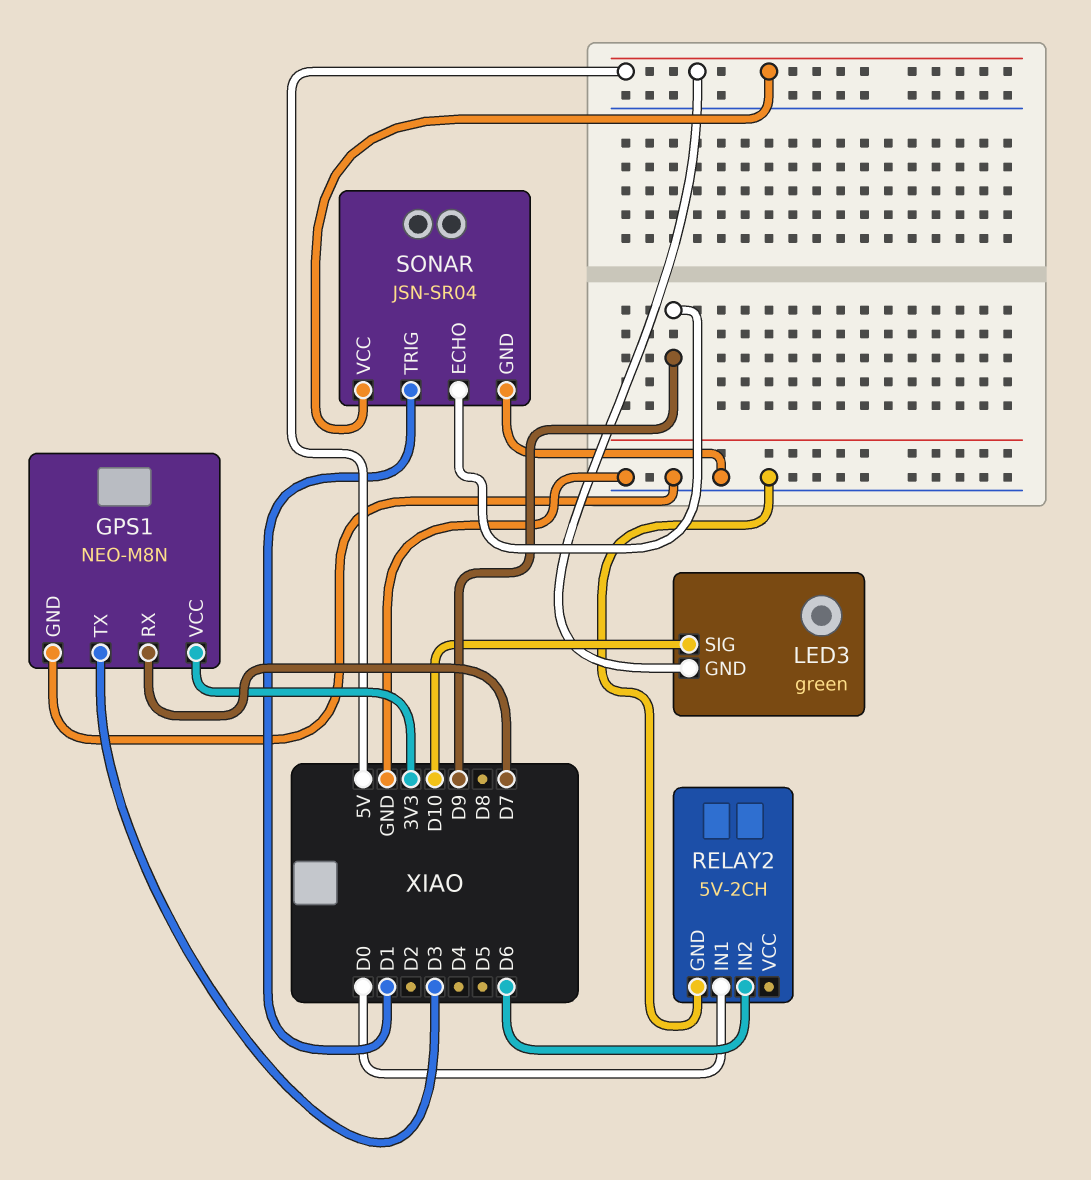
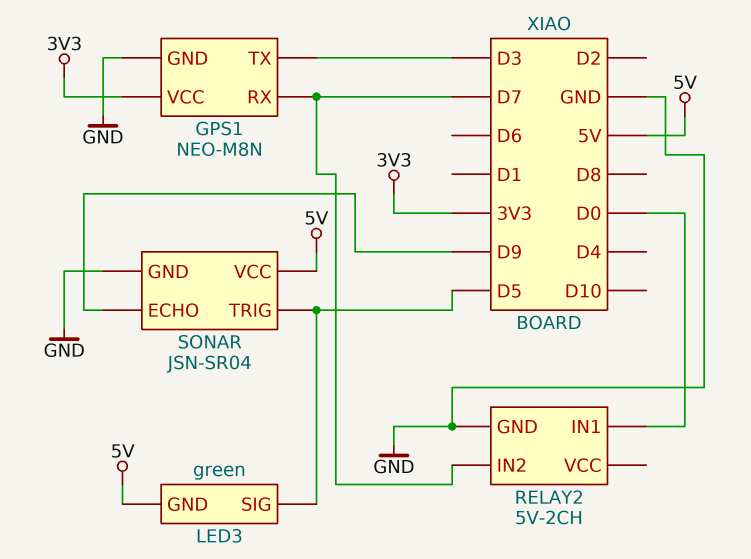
LED3 pin SIG: D10 -> D5
RELAY2 pin IN2: D6 -> D7
SONAR pin TRIG: D1 -> D5

